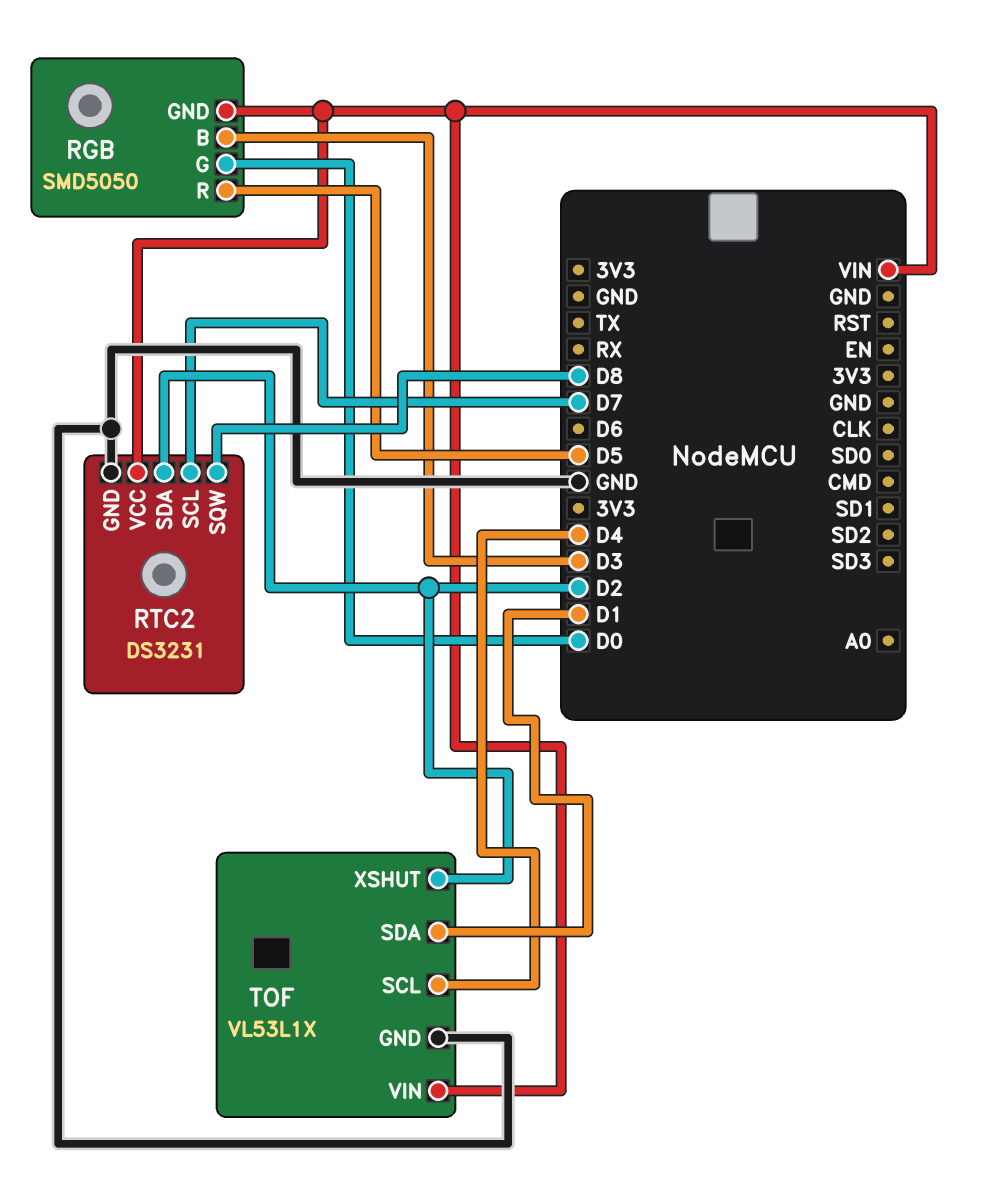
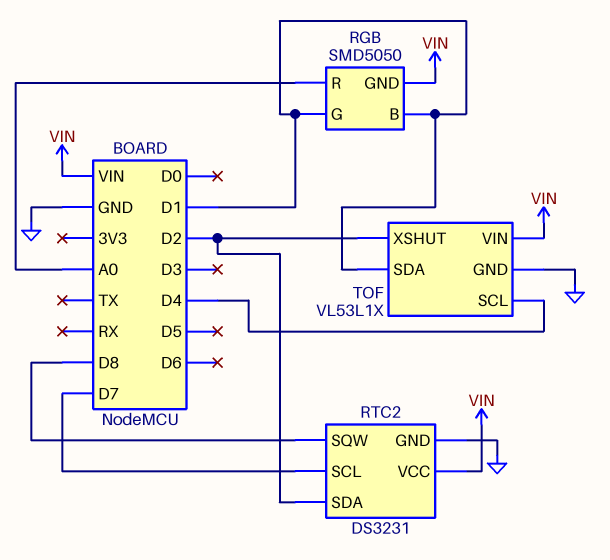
RGB pin B: D3 -> D1
RGB pin G: D0 -> D1
RGB pin R: D5 -> A0

